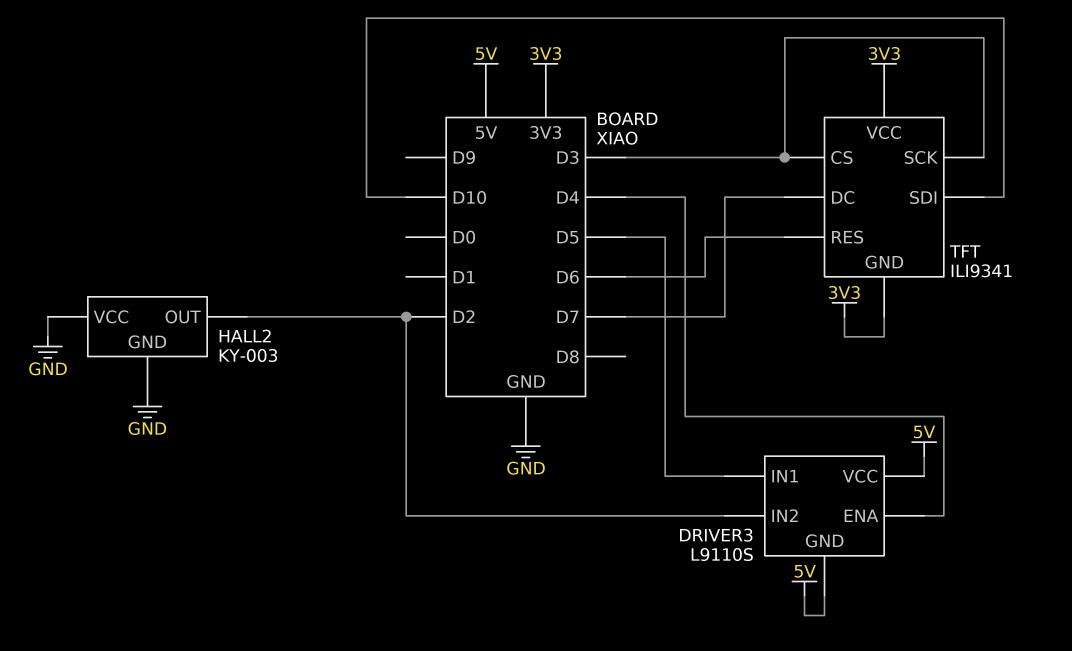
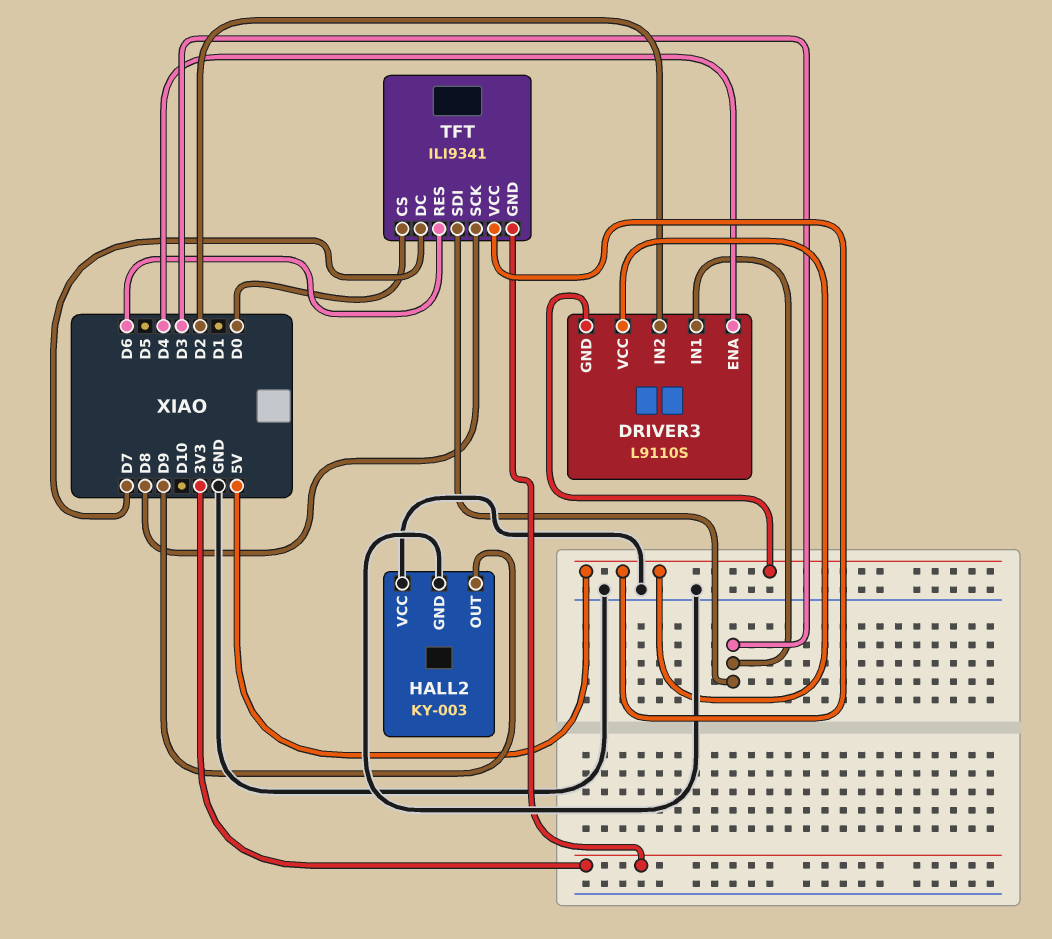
DRIVER3 pin IN1: D5 -> D3
HALL2 pin OUT: D2 -> D9
TFT pin CS: D3 -> D0
TFT pin SCK: D3 -> D8
TFT pin SDI: D10 -> D3
TFT pin VCC: 3V3 -> 5V

